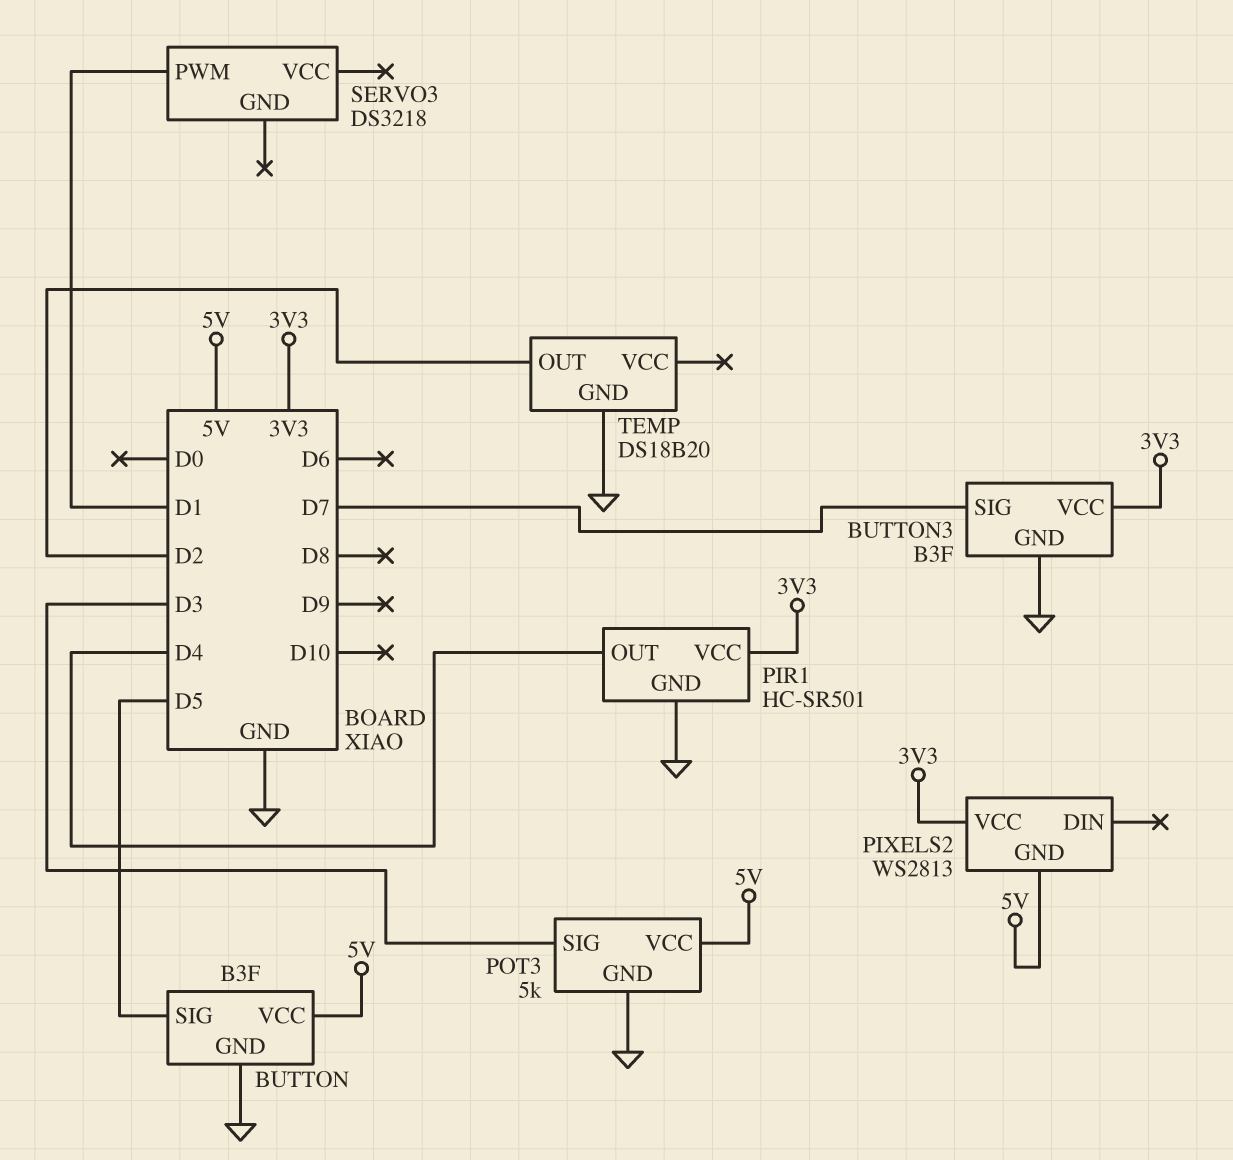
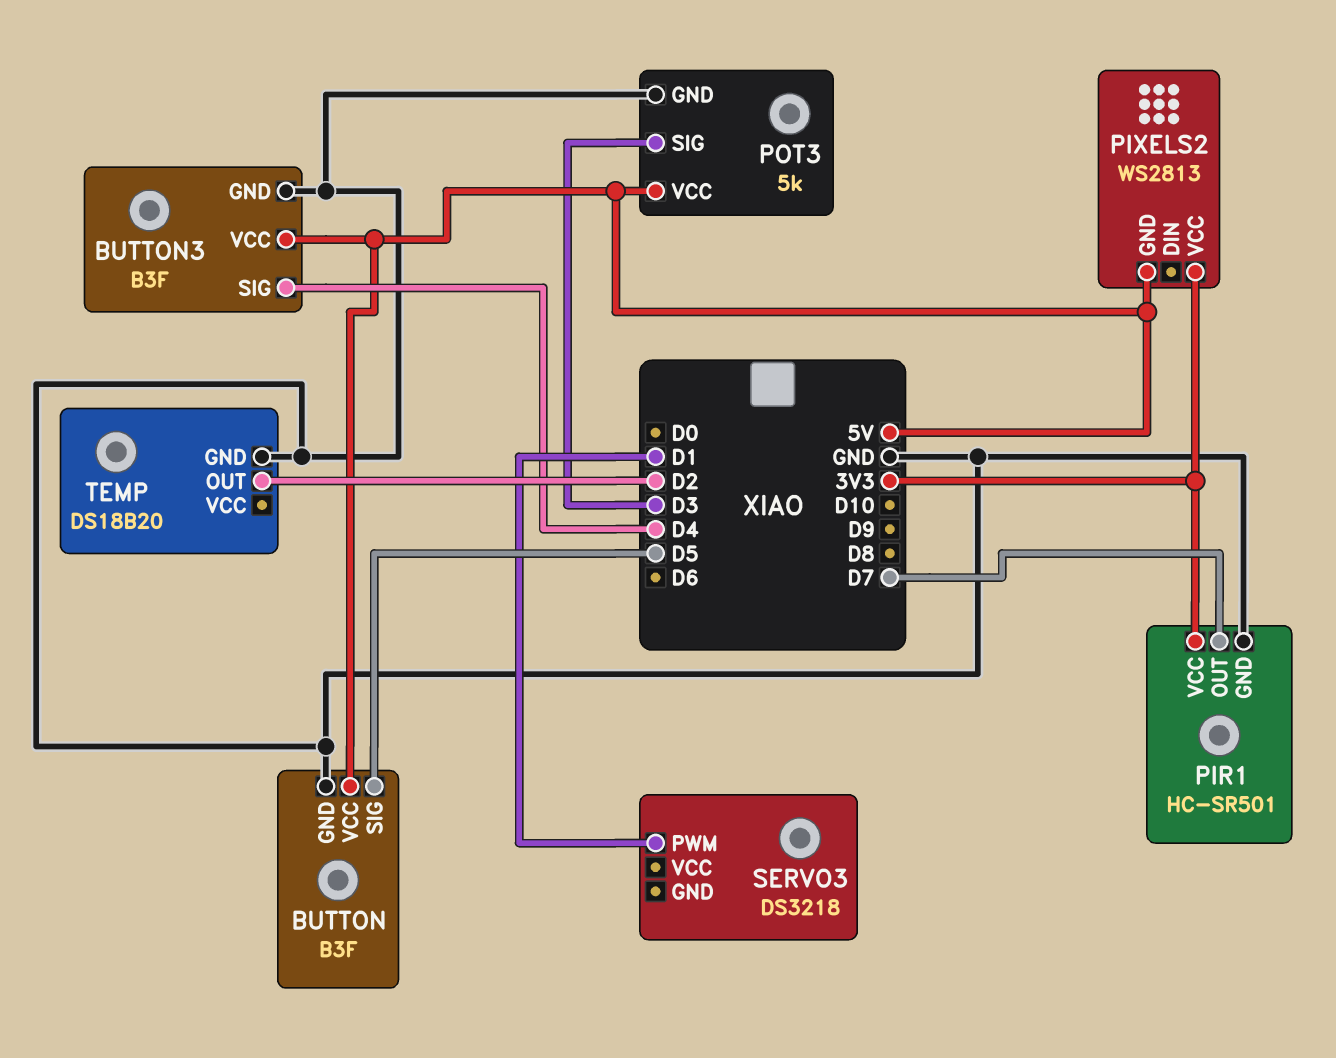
BUTTON3 pin SIG: D7 -> D4
BUTTON3 pin VCC: 3V3 -> 5V
PIR1 pin OUT: D4 -> D7

